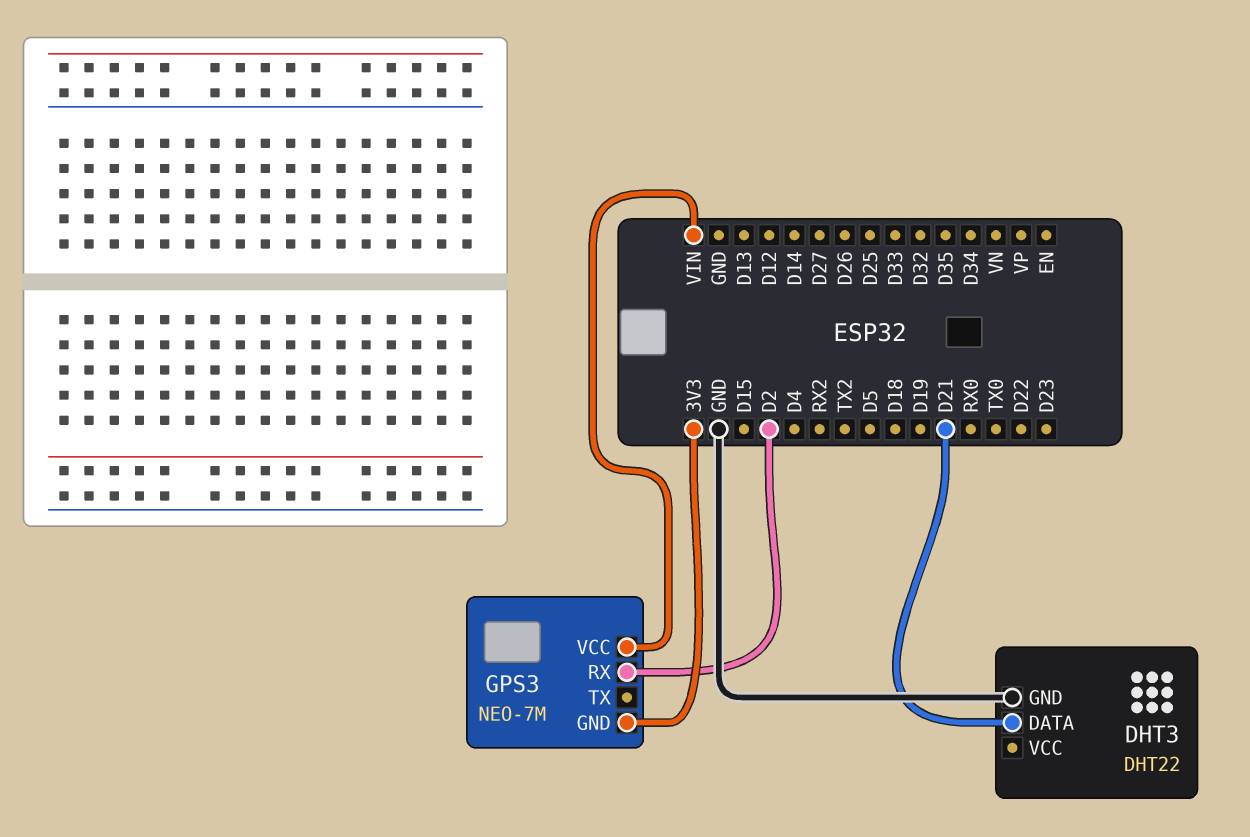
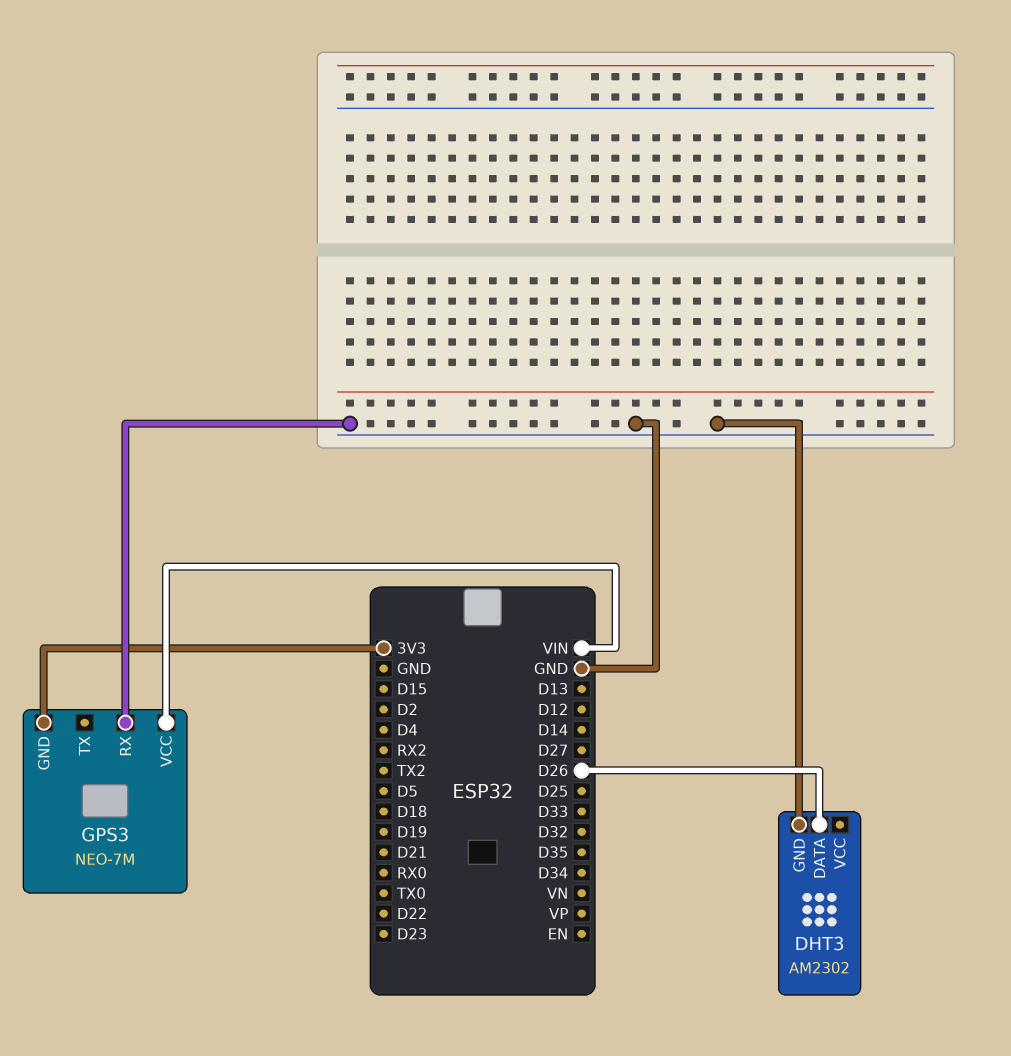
DHT3: DHT22 -> AM2302
DHT3 pin DATA: D21 -> D26
GPS3 pin RX: D2 -> GND

